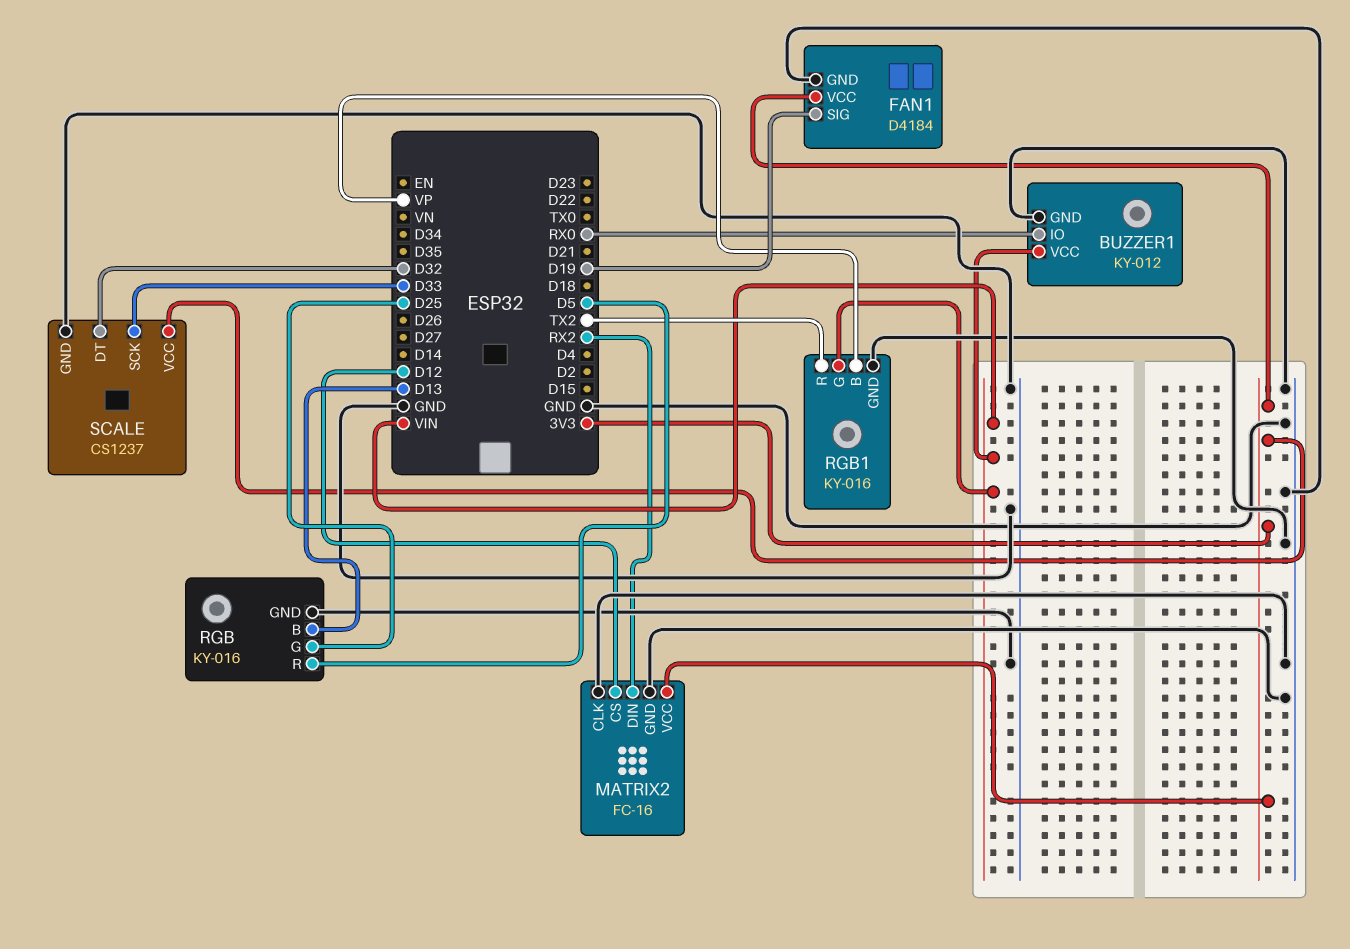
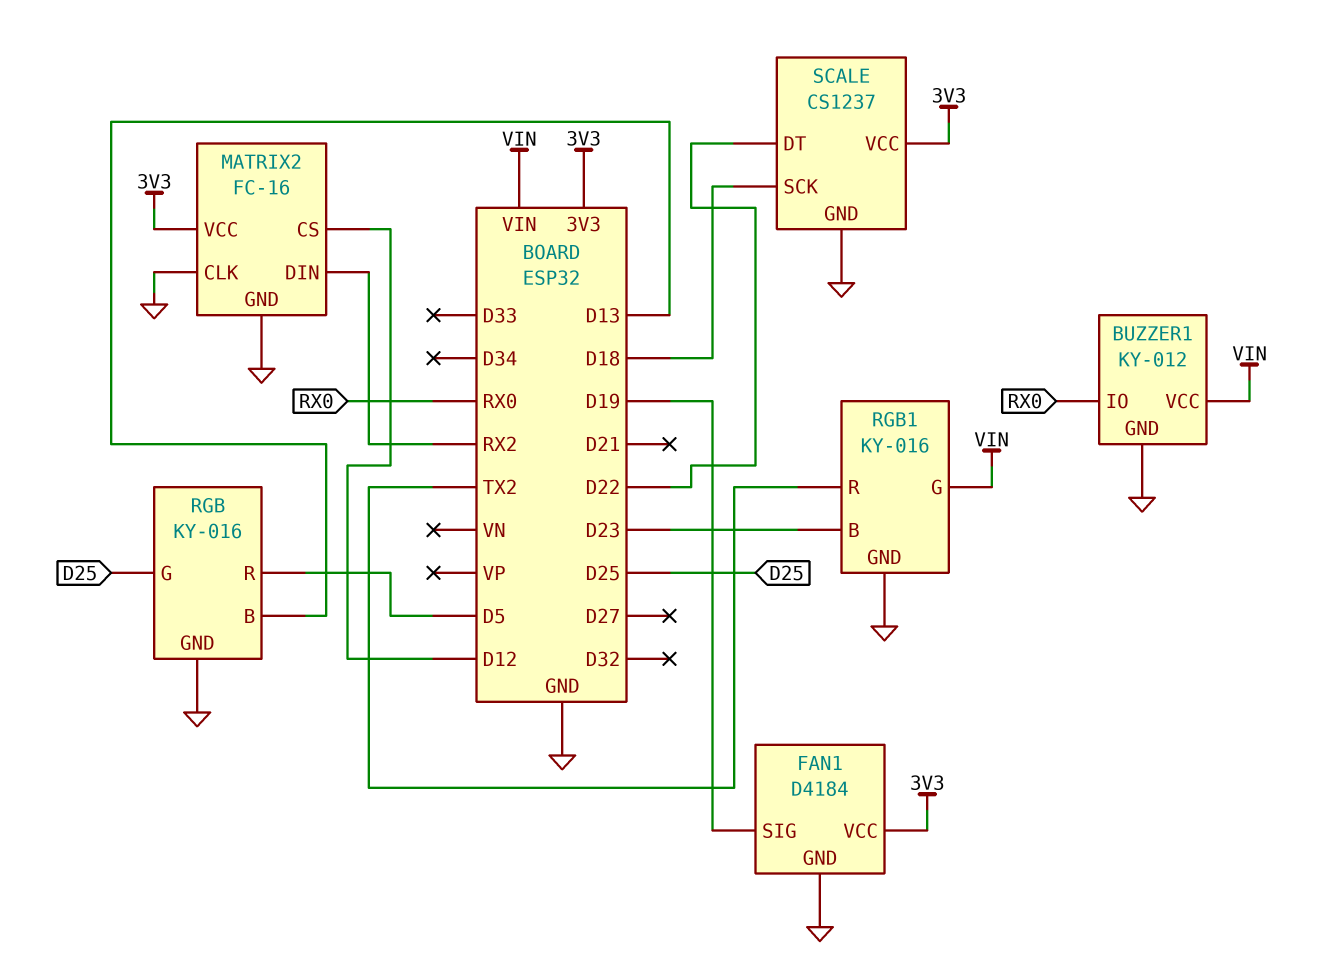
RGB1 pin B: VP -> D23
SCALE pin DT: D32 -> D22
SCALE pin SCK: D33 -> D18

